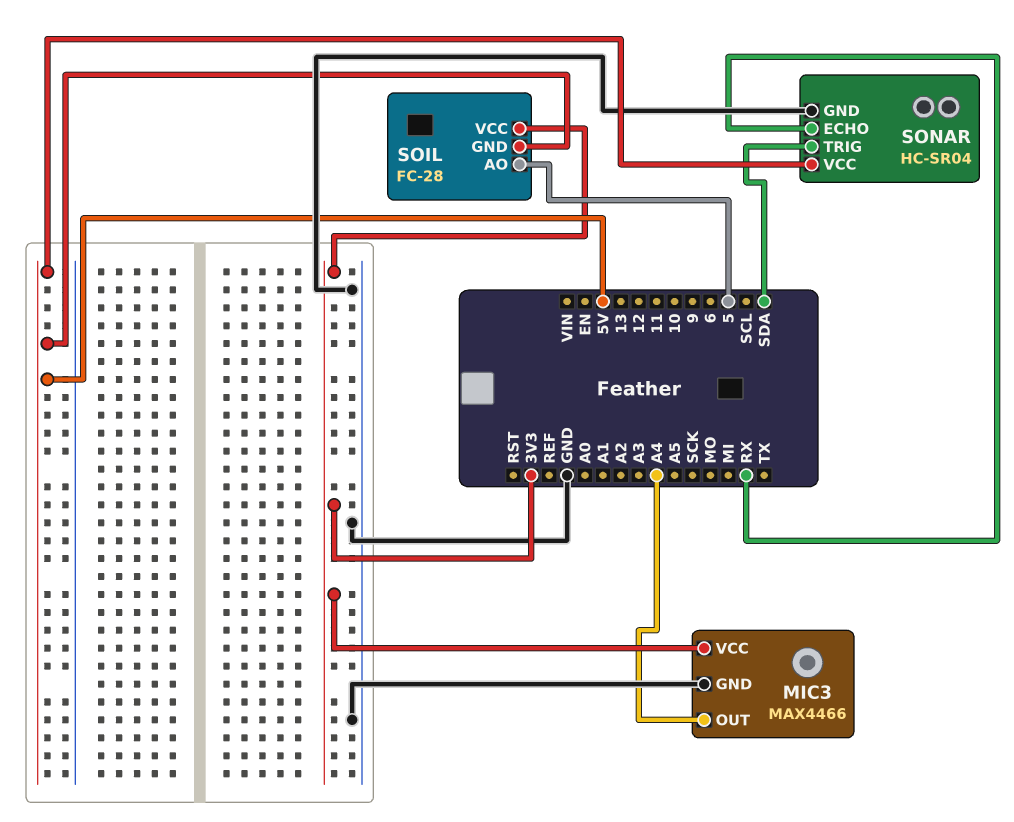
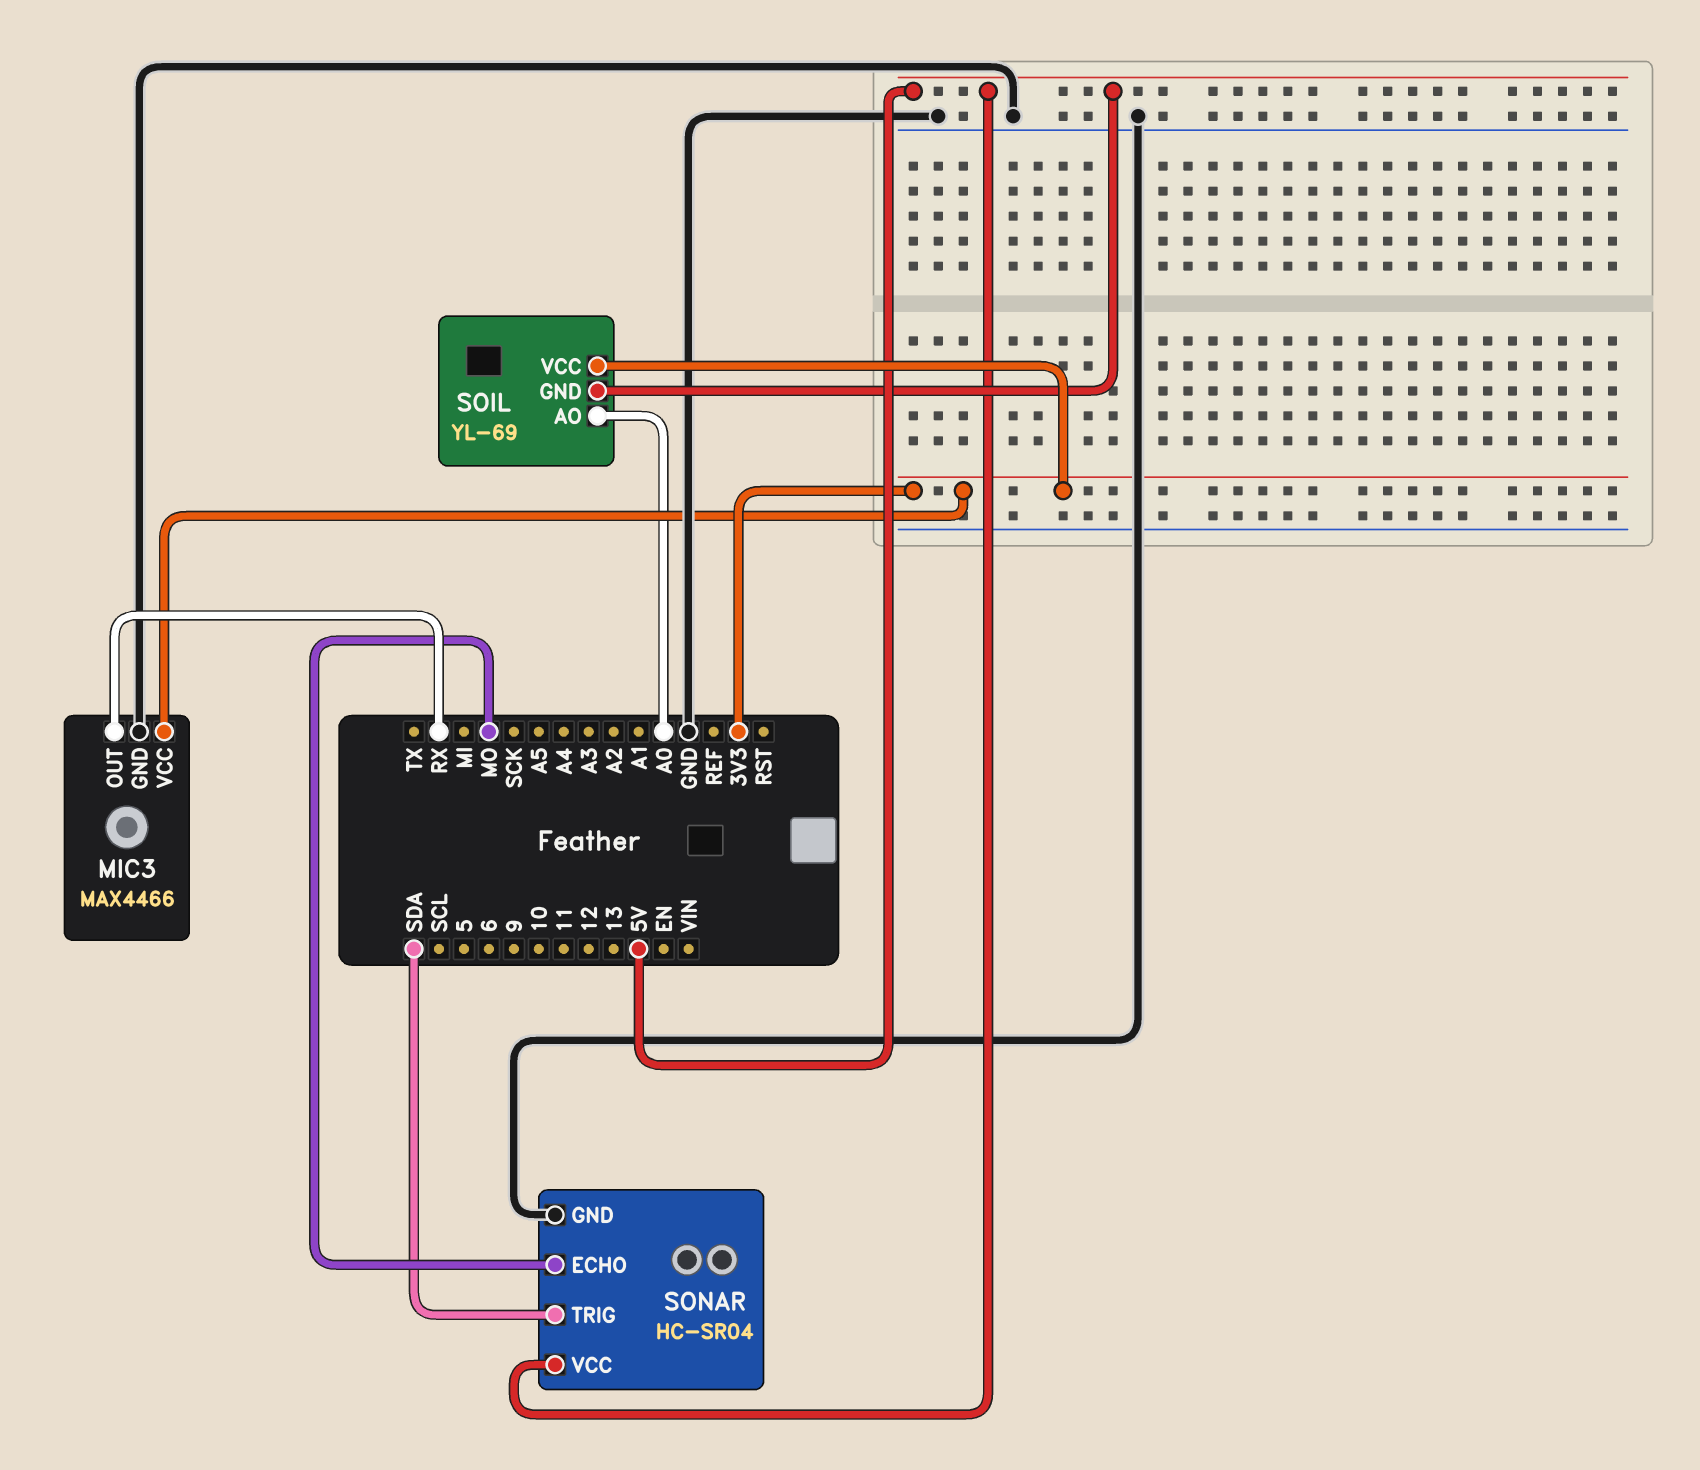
MIC3 pin OUT: A4 -> RX
SOIL: FC-28 -> YL-69
SOIL pin AO: 5 -> A0
SONAR pin ECHO: RX -> MO

